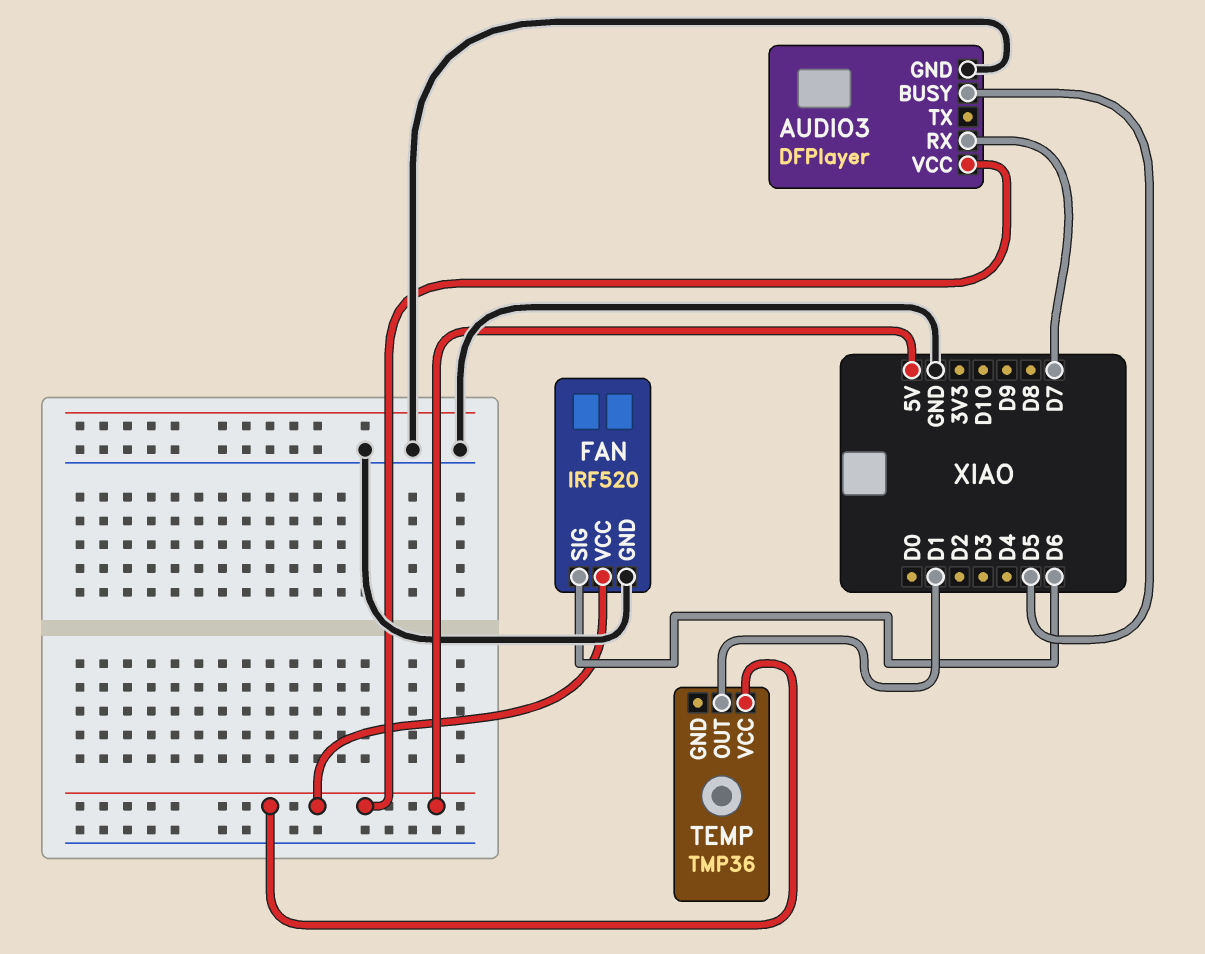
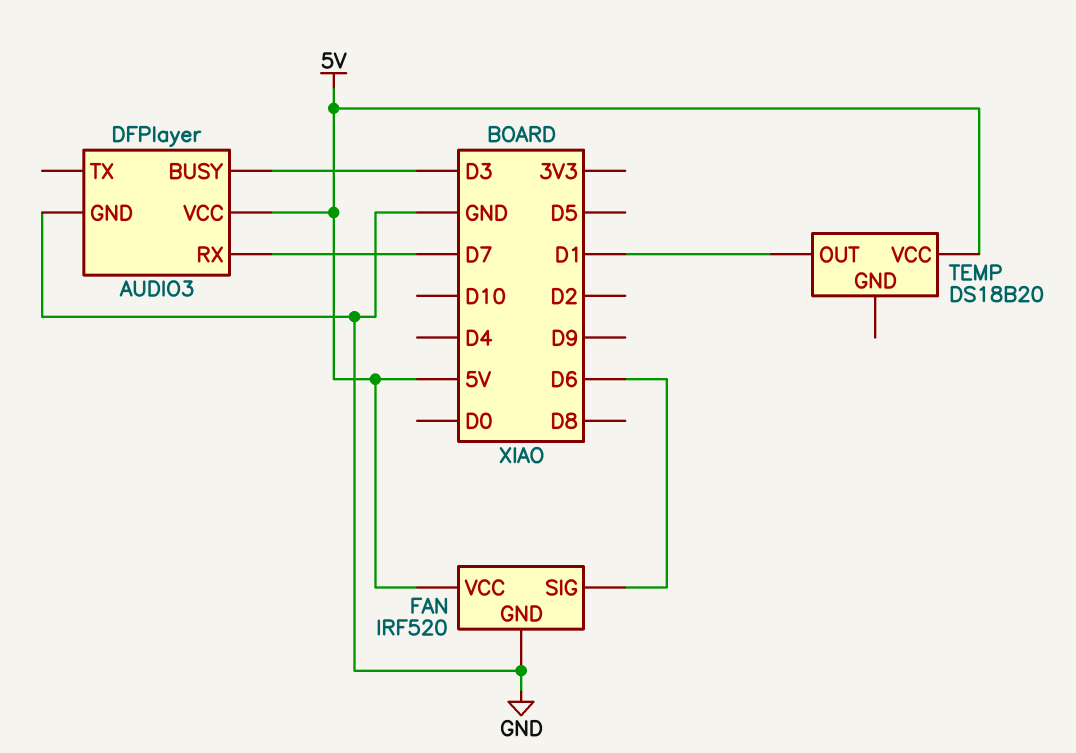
AUDIO3 pin BUSY: D5 -> D3
TEMP: TMP36 -> DS18B20

